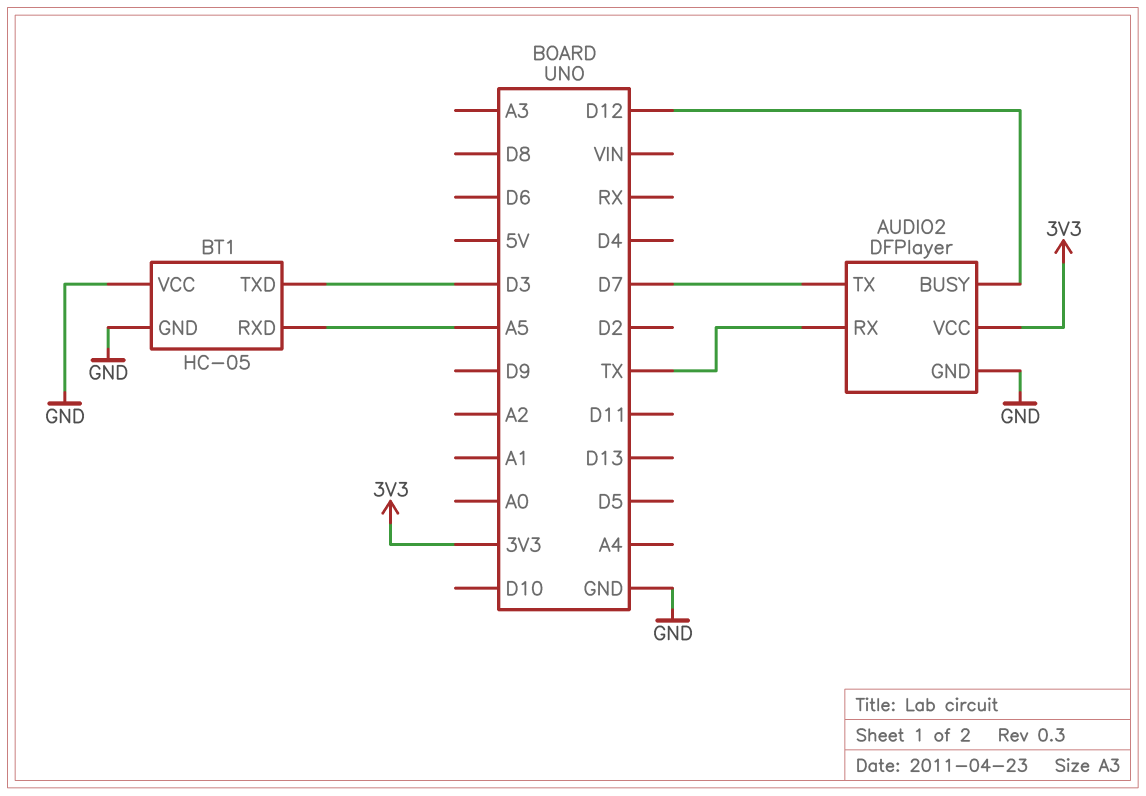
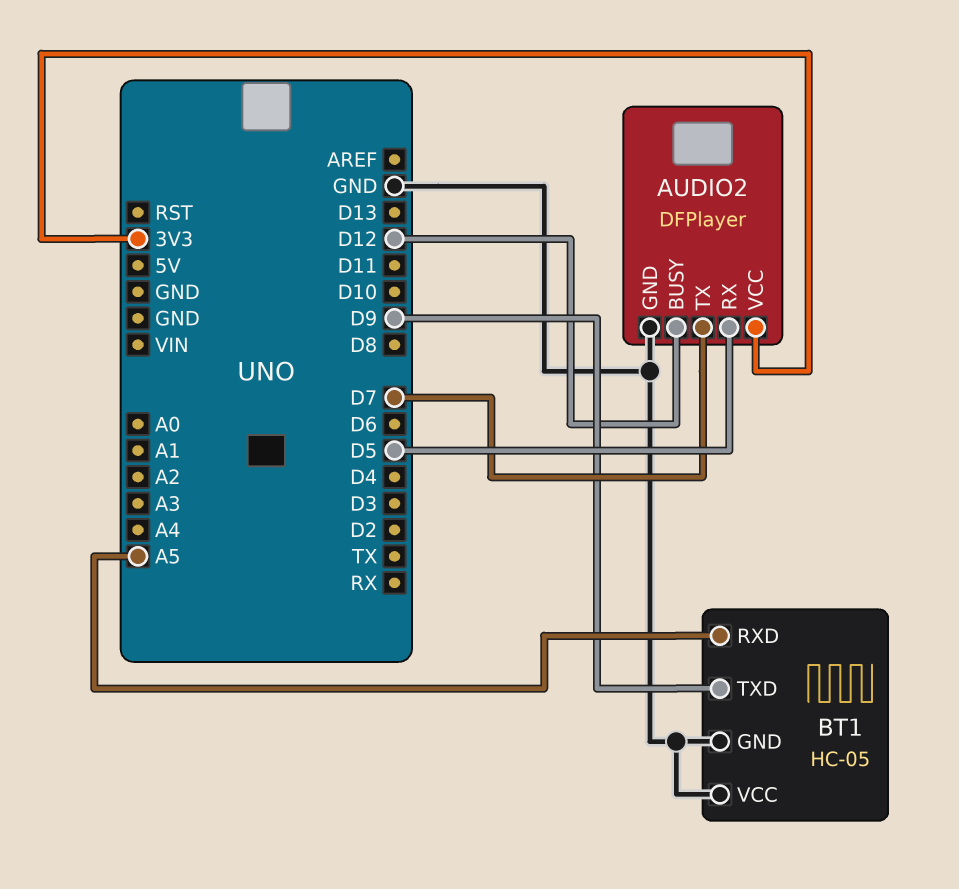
AUDIO2 pin RX: TX -> D5
BT1 pin TXD: D3 -> D9

